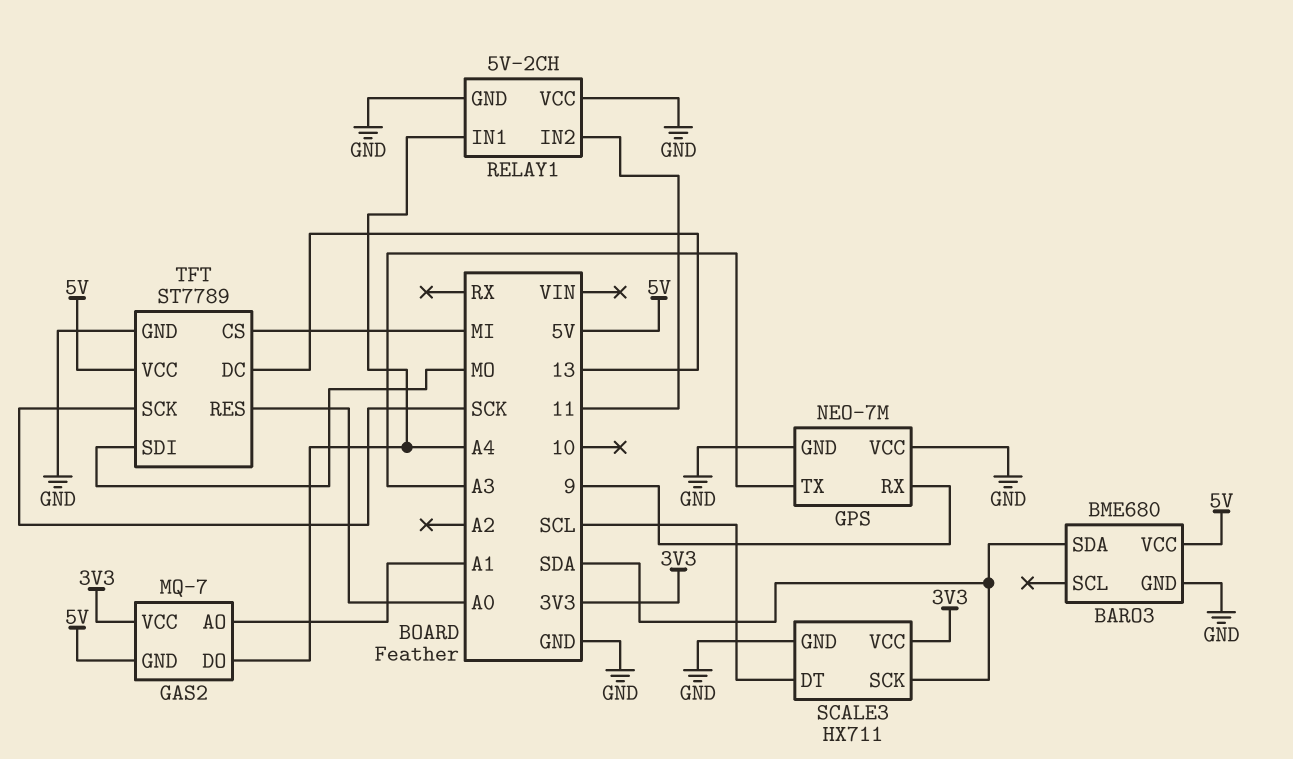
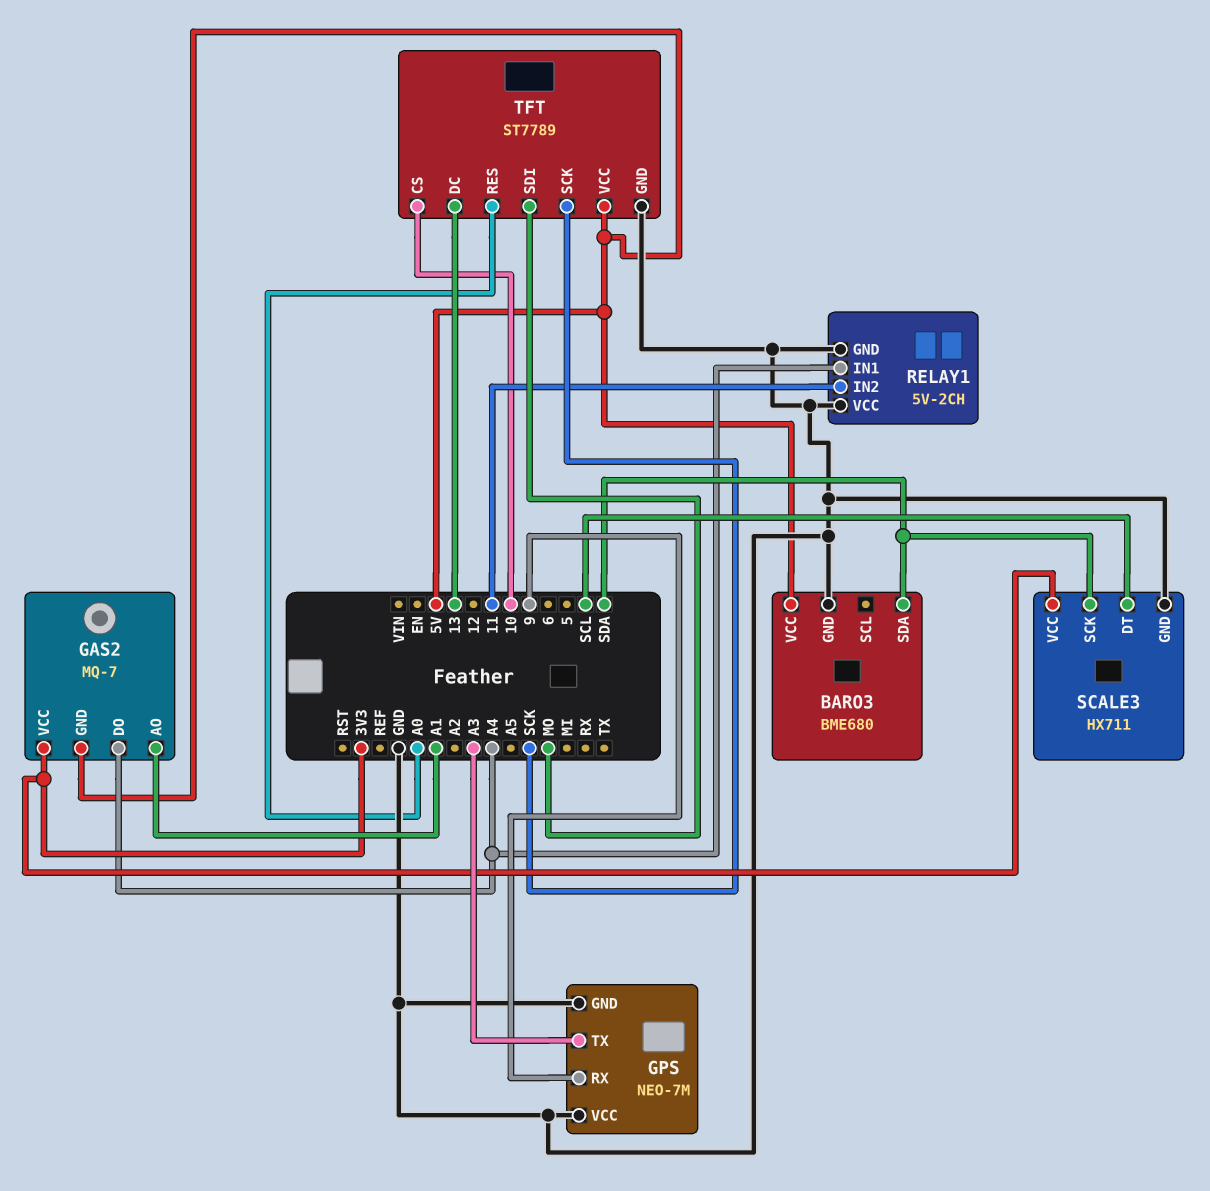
TFT pin CS: MI -> 10

